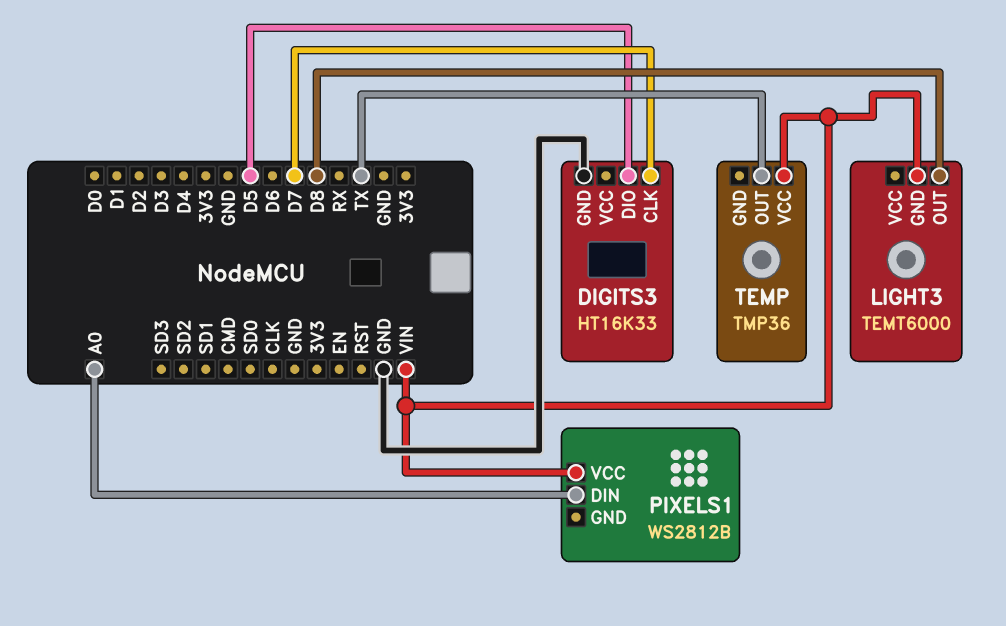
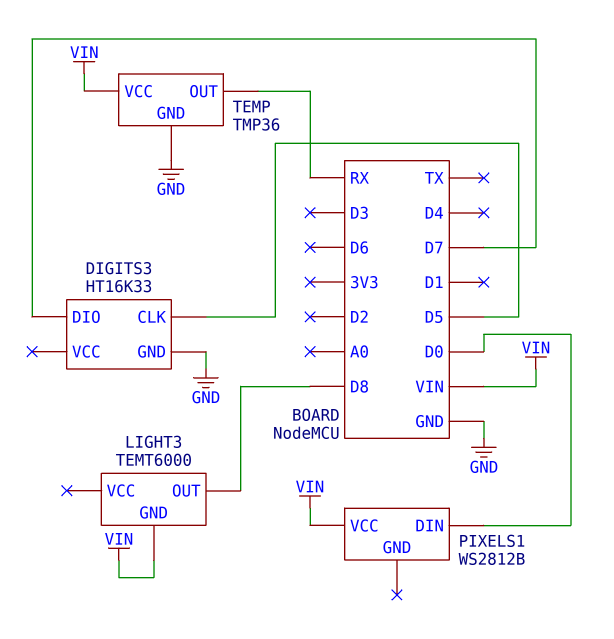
DIGITS3 pin CLK: D7 -> D5
DIGITS3 pin DIO: D5 -> D7
PIXELS1 pin DIN: A0 -> D0
TEMP pin GND: none -> GND
TEMP pin OUT: TX -> RX

